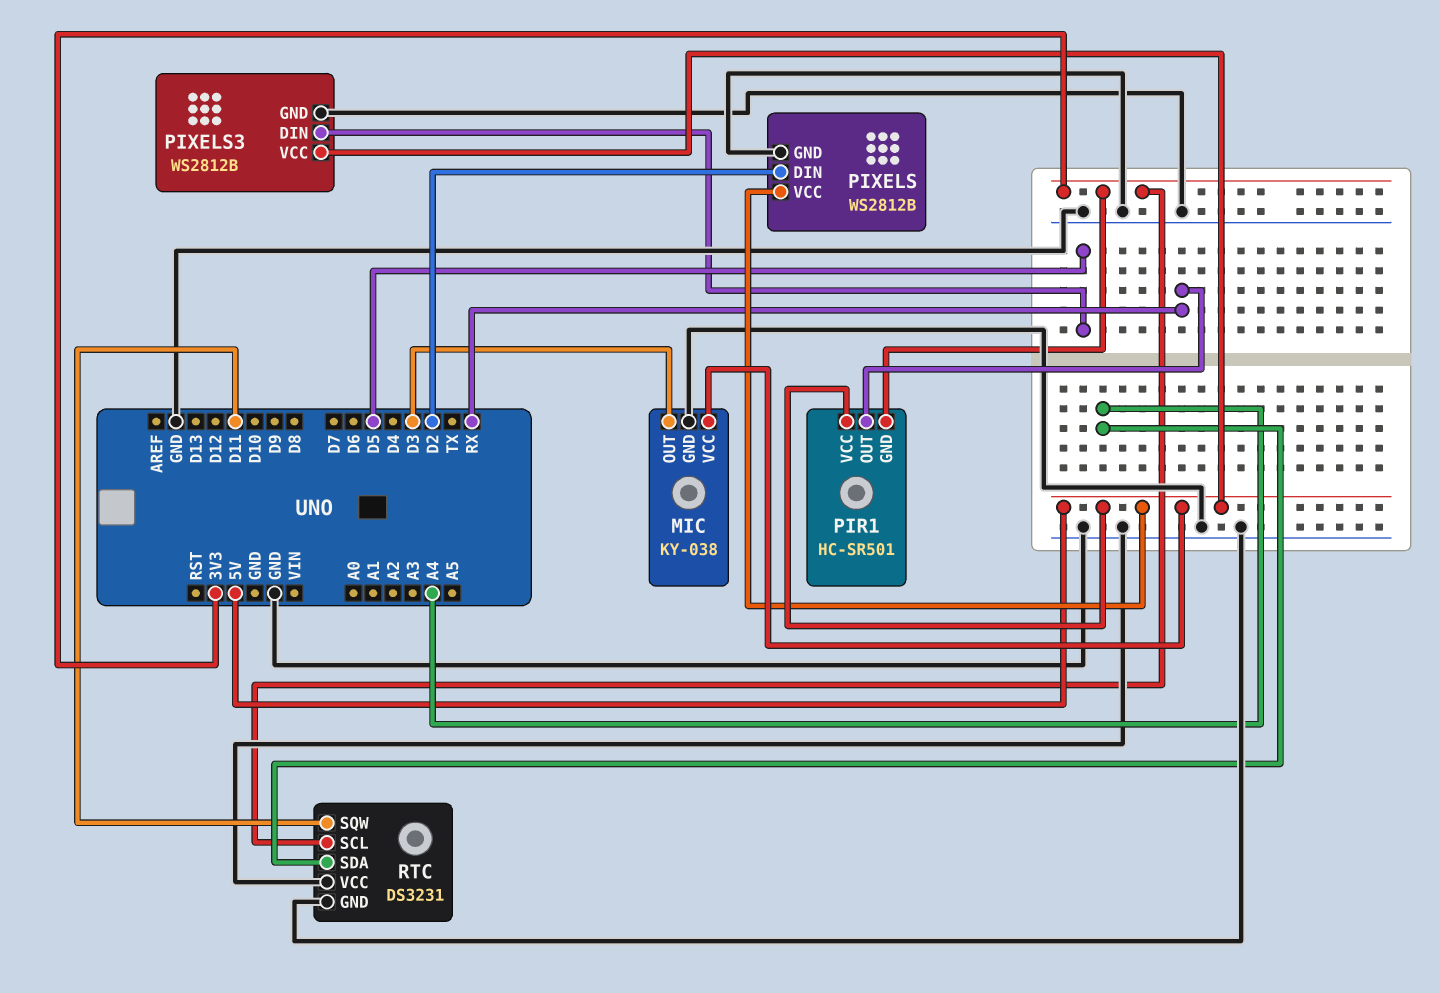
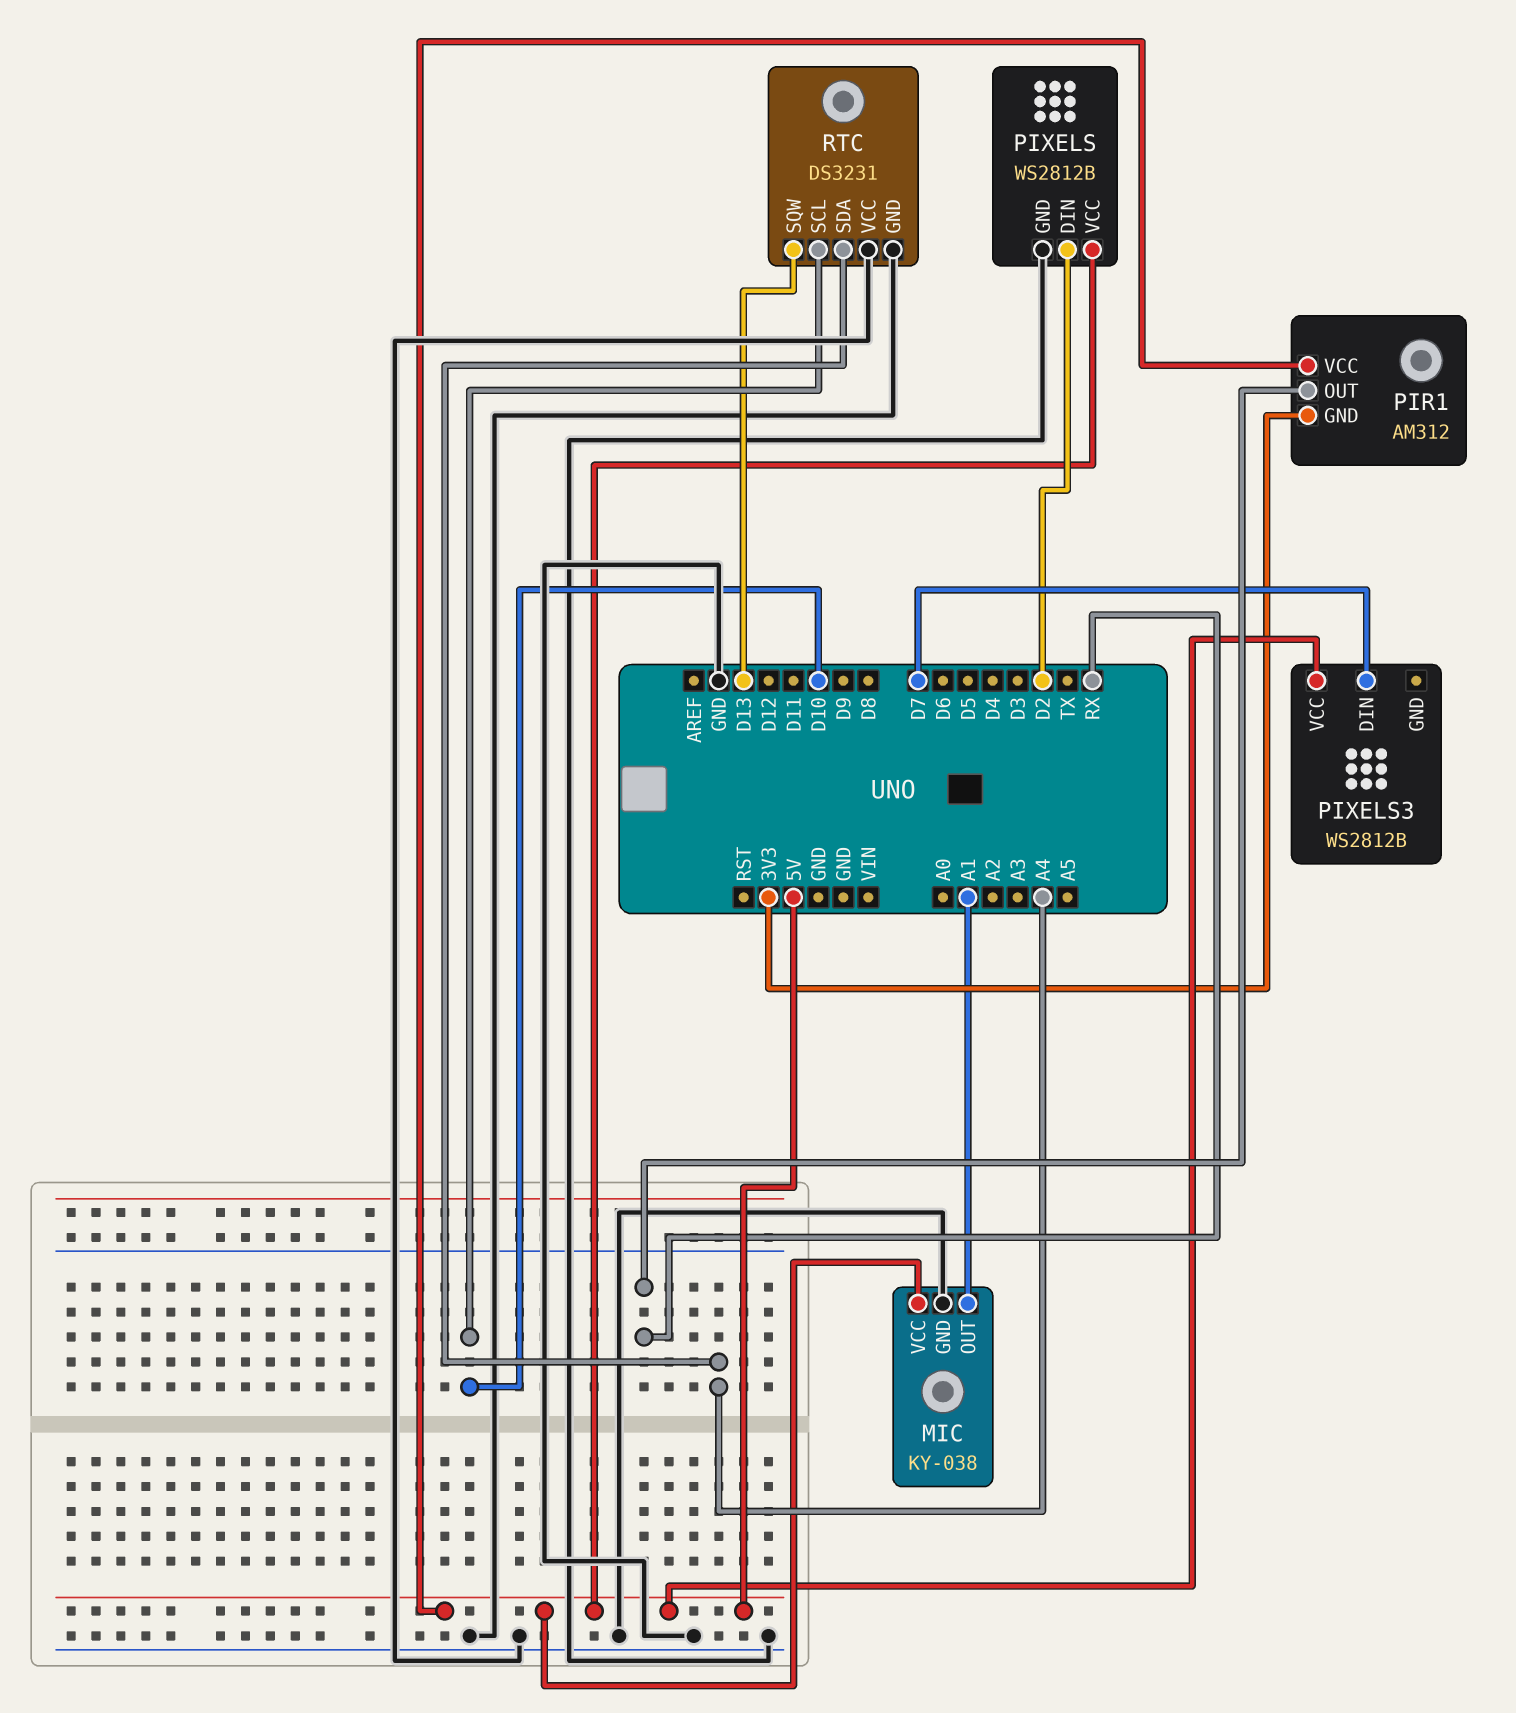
MIC pin OUT: D3 -> A1
PIR1: HC-SR501 -> AM312
PIXELS3 pin DIN: D5 -> D7
PIXELS3 pin GND: GND -> none
RTC pin SCL: 3V3 -> D10
RTC pin SQW: D11 -> D13

